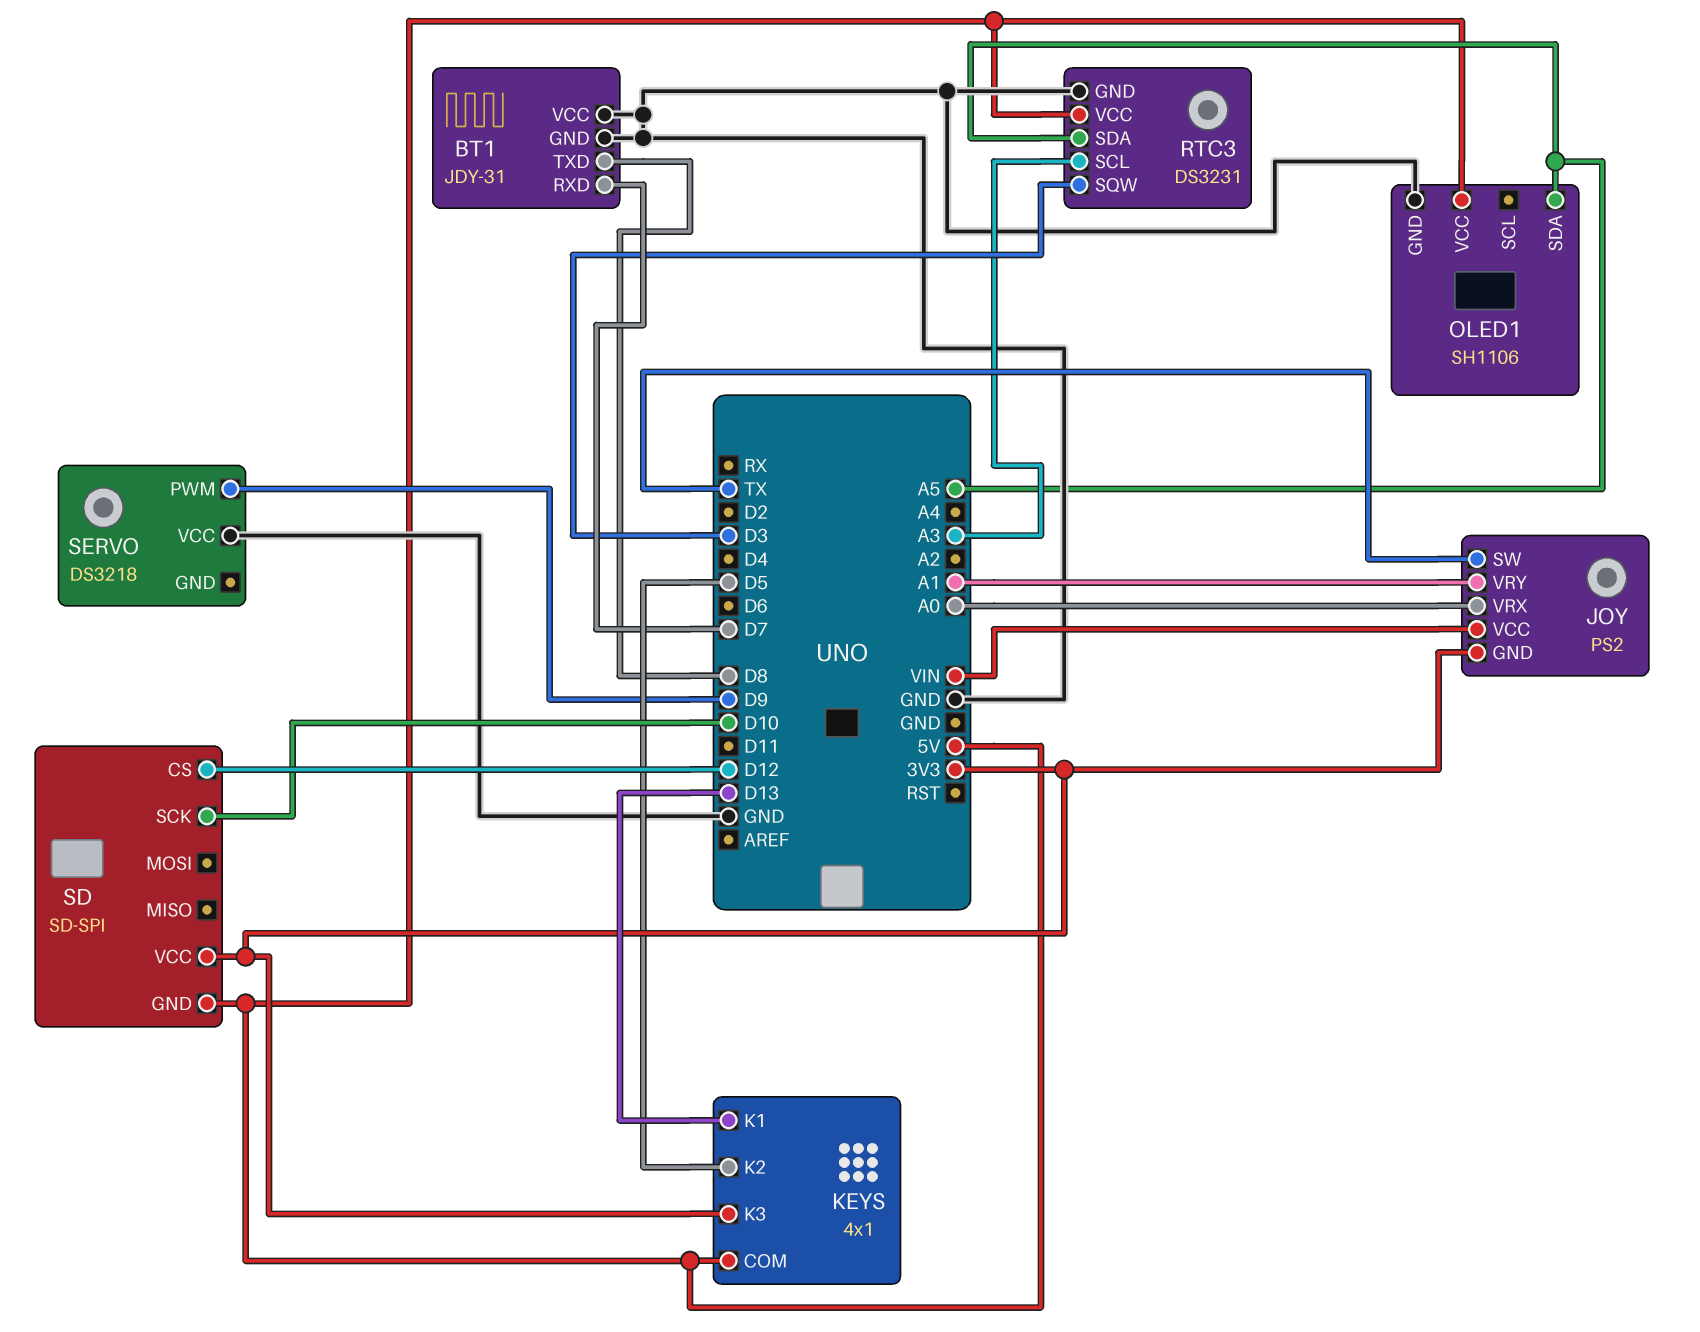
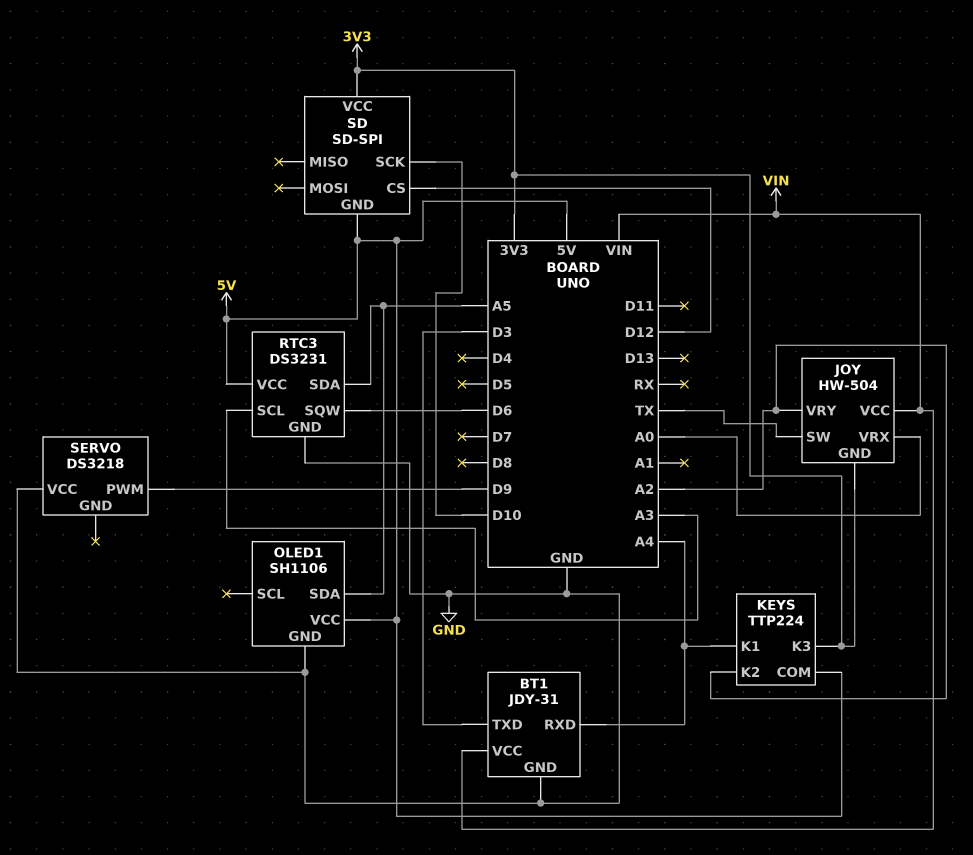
BT1 pin RXD: D7 -> A4
BT1 pin TXD: D8 -> D3
BT1 pin VCC: GND -> VIN
JOY: PS2 -> HW-504
JOY pin VRY: A1 -> A2
KEYS: 4x1 -> TTP224
KEYS pin K1: D13 -> A4
KEYS pin K2: D5 -> A2
RTC3 pin SQW: D3 -> D6

